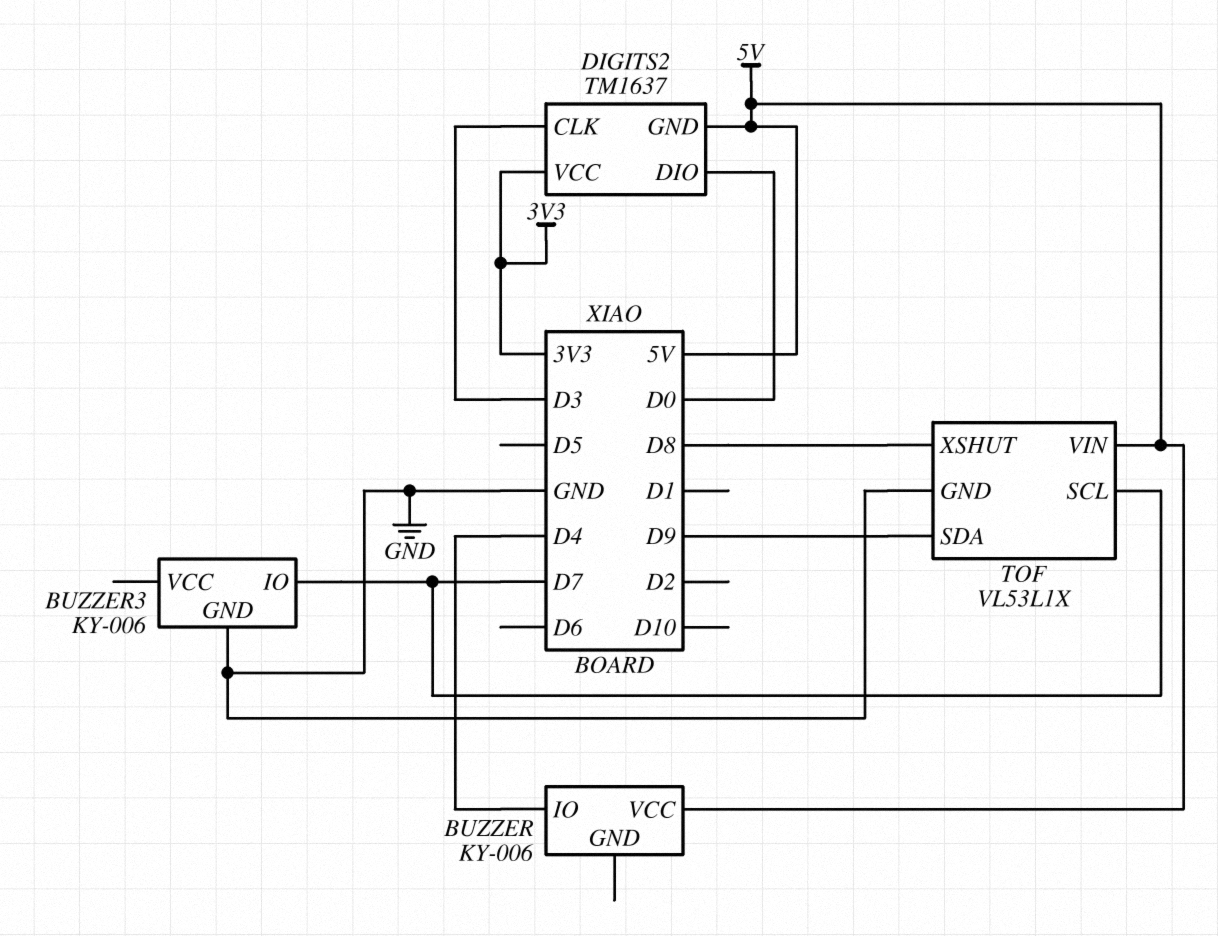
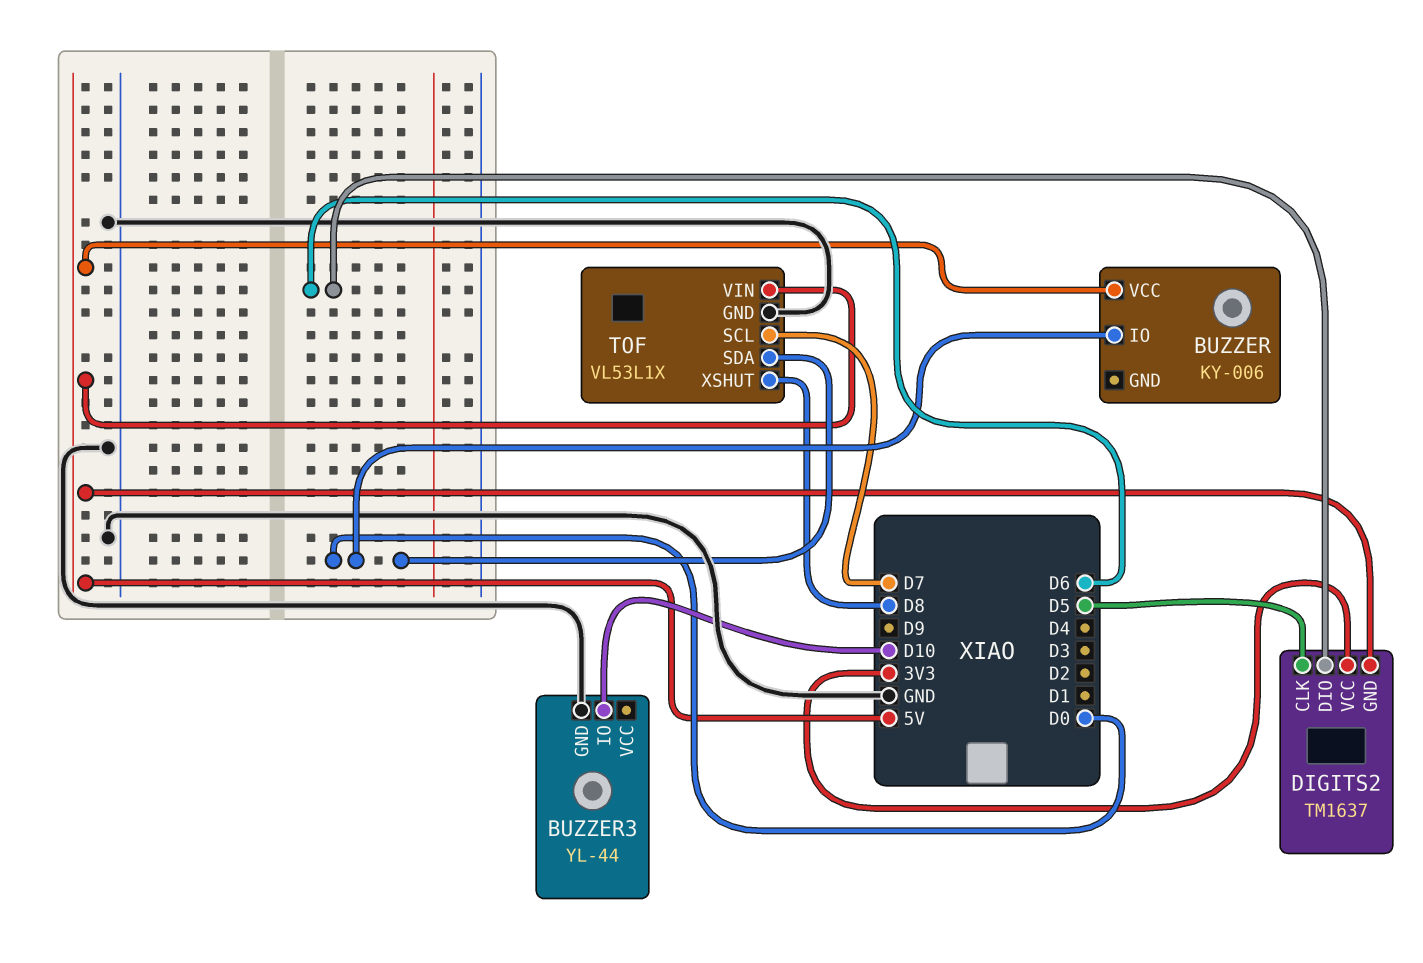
BUZZER pin IO: D4 -> D0
BUZZER3: KY-006 -> YL-44
BUZZER3 pin IO: D7 -> D10
DIGITS2 pin CLK: D3 -> D5
DIGITS2 pin DIO: D0 -> D6
TOF pin SDA: D9 -> D0

